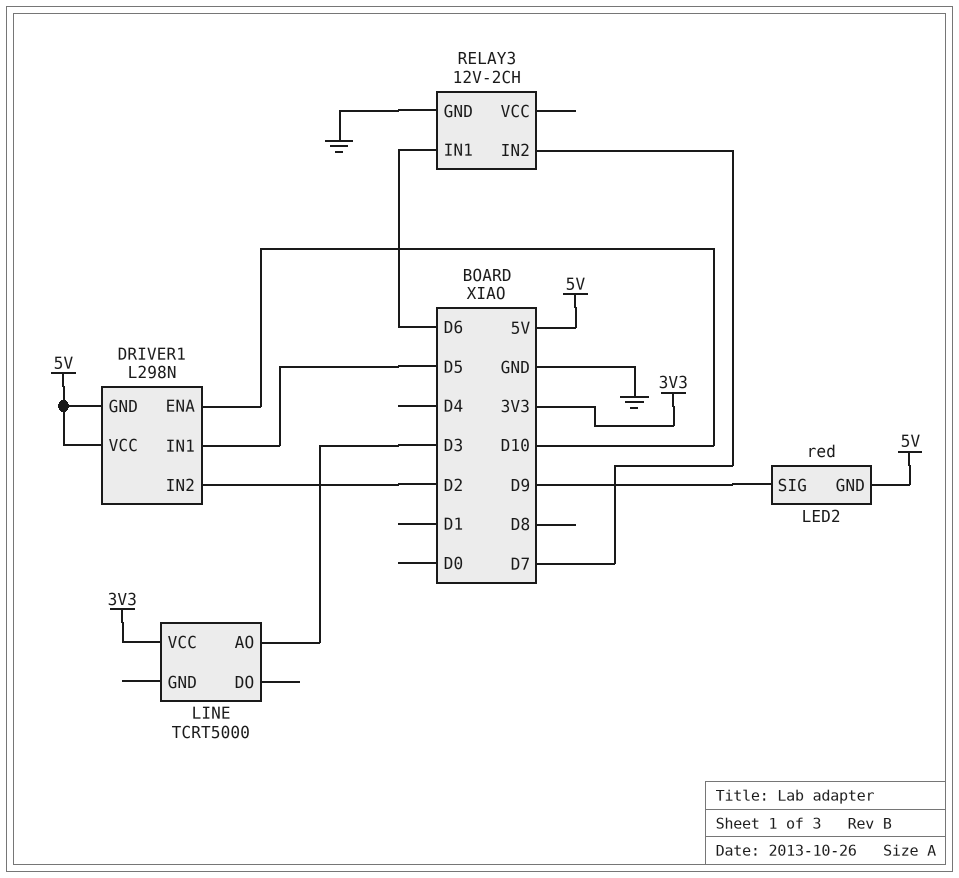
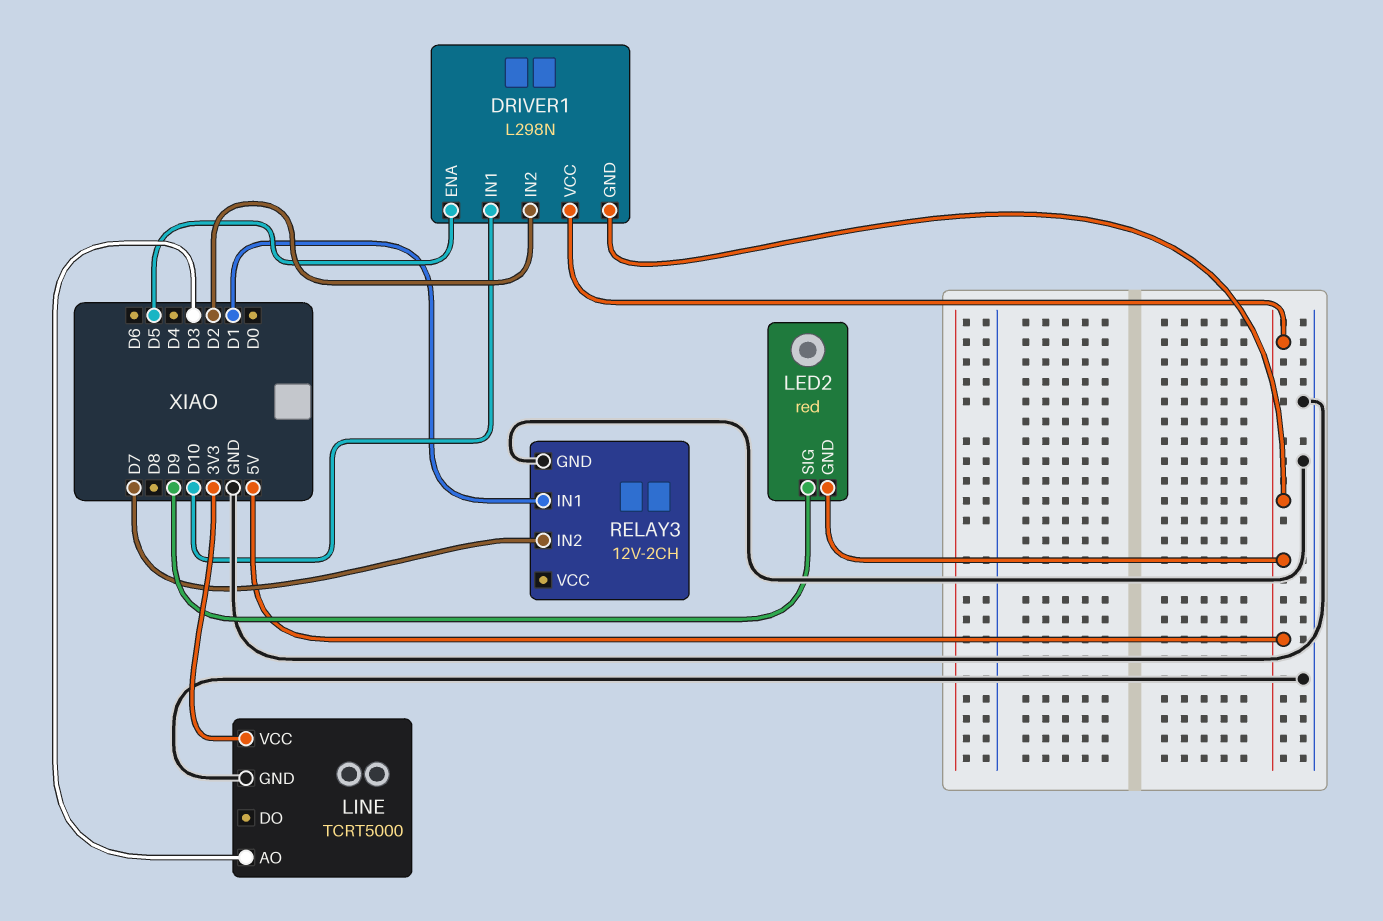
DRIVER1 pin ENA: D10 -> D5
DRIVER1 pin IN1: D5 -> D10
LINE pin GND: none -> GND
RELAY3 pin IN1: D6 -> D1

